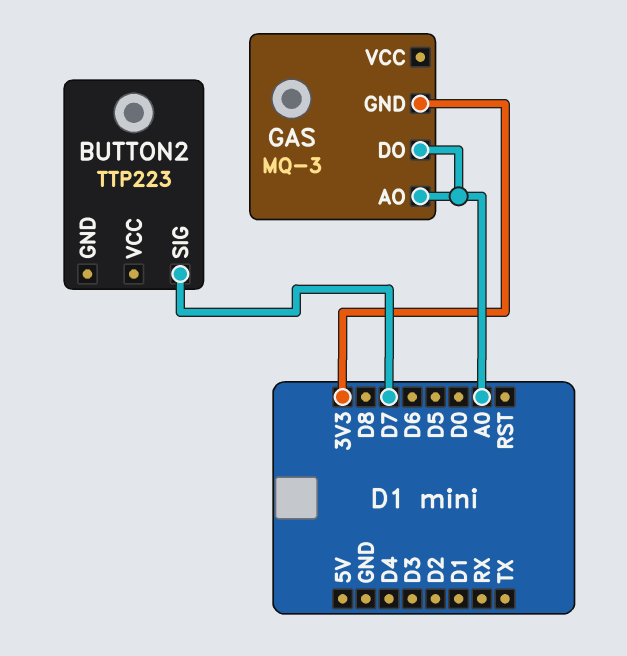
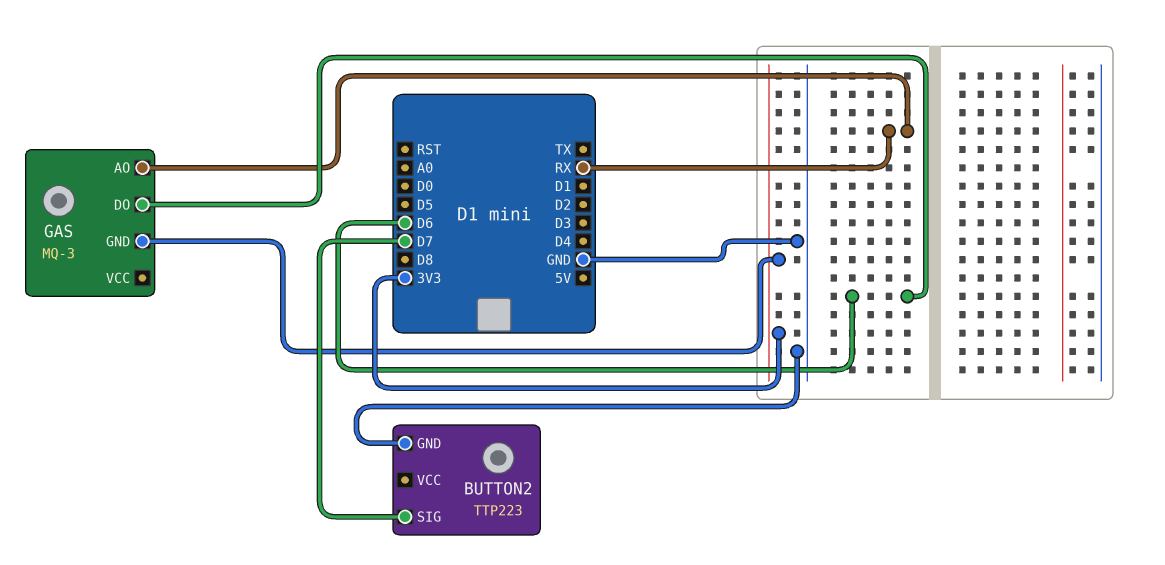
BUTTON2 pin GND: none -> GND
GAS pin AO: A0 -> RX
GAS pin DO: A0 -> D6

